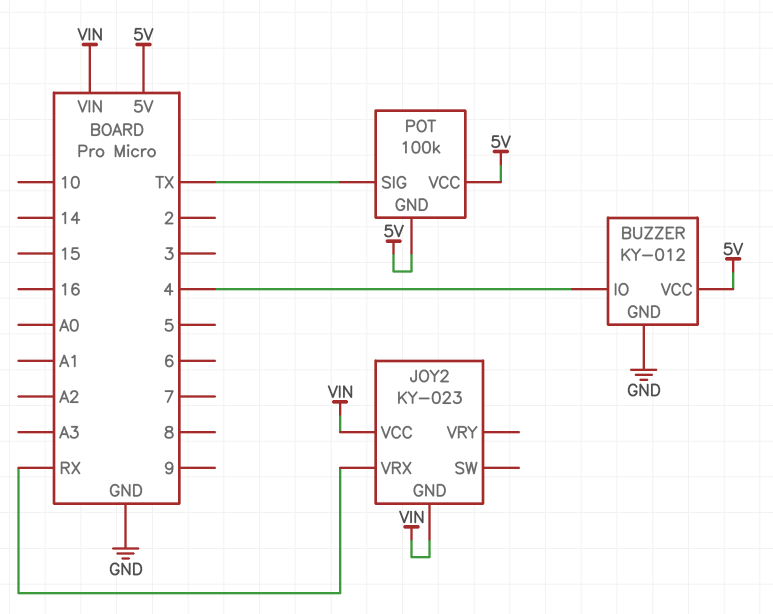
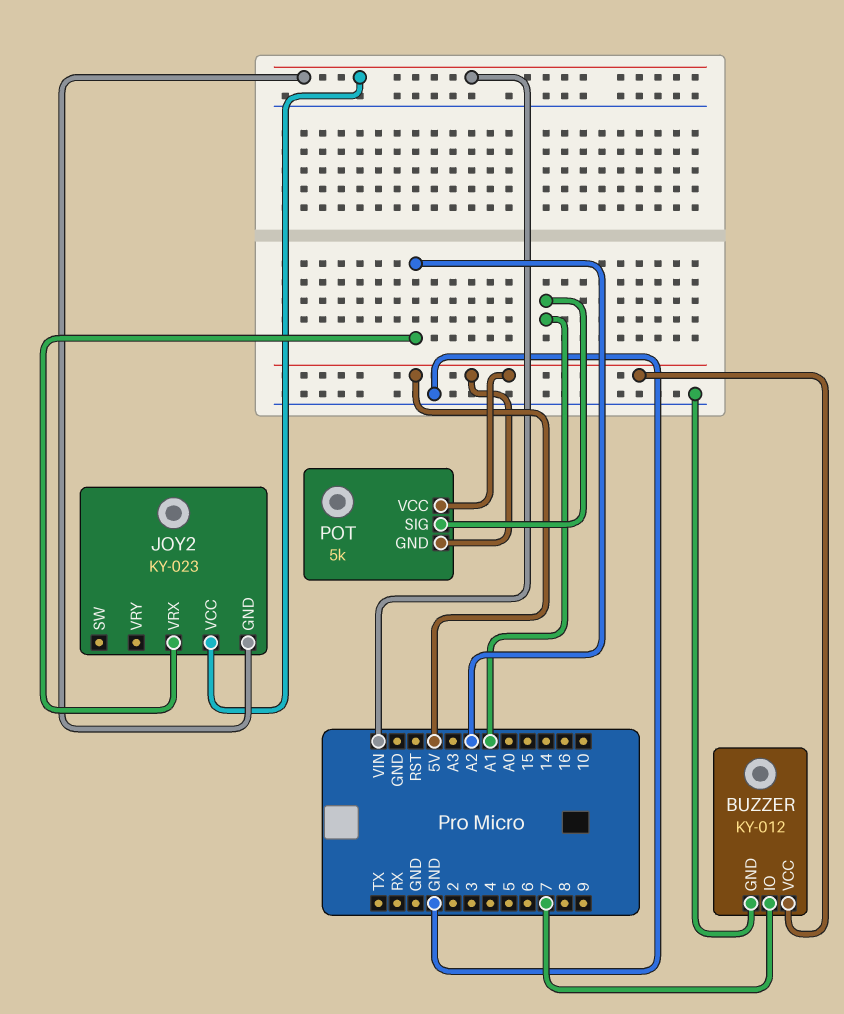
BUZZER pin IO: 4 -> 7
JOY2 pin VRX: RX -> A2
POT: 100k -> 5k
POT pin SIG: TX -> A1

